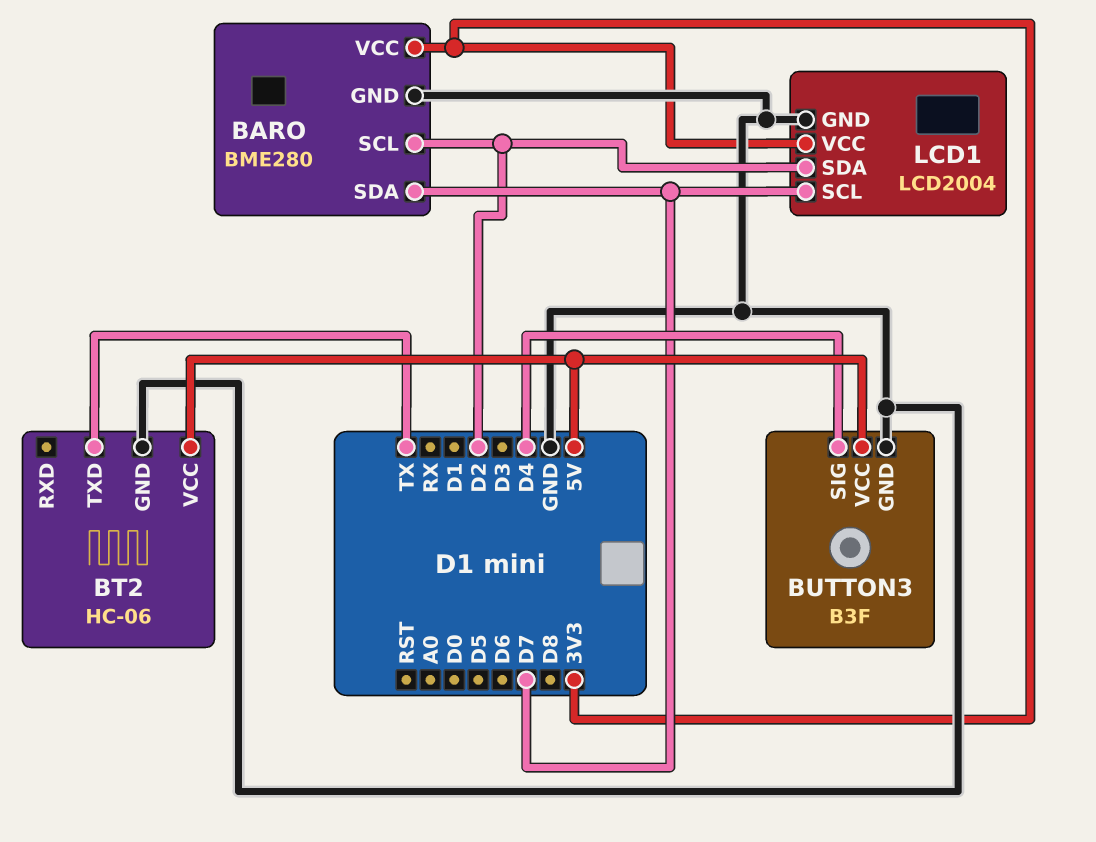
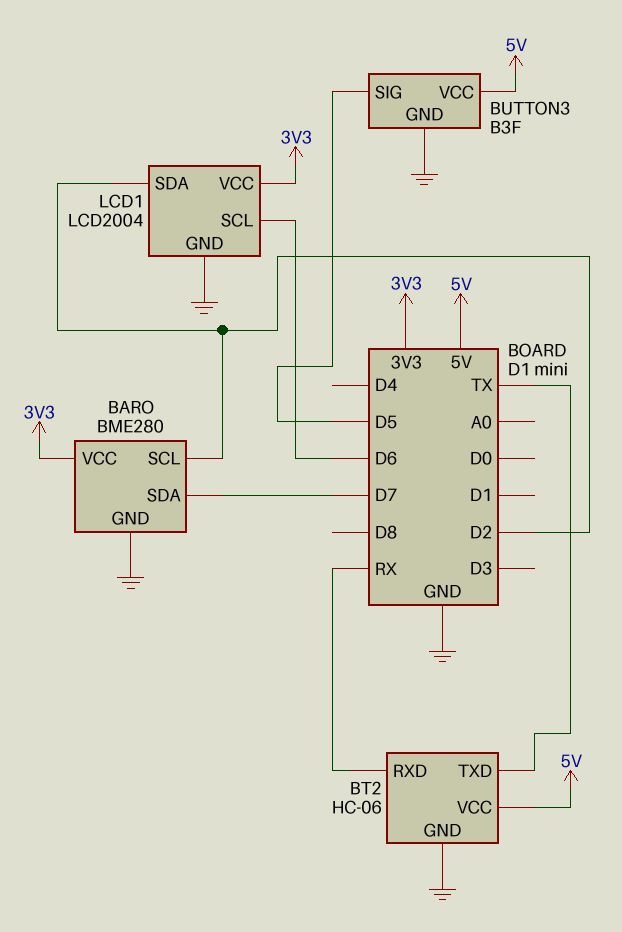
BT2 pin RXD: none -> RX
BUTTON3 pin SIG: D4 -> D5
LCD1 pin SCL: D7 -> D6

